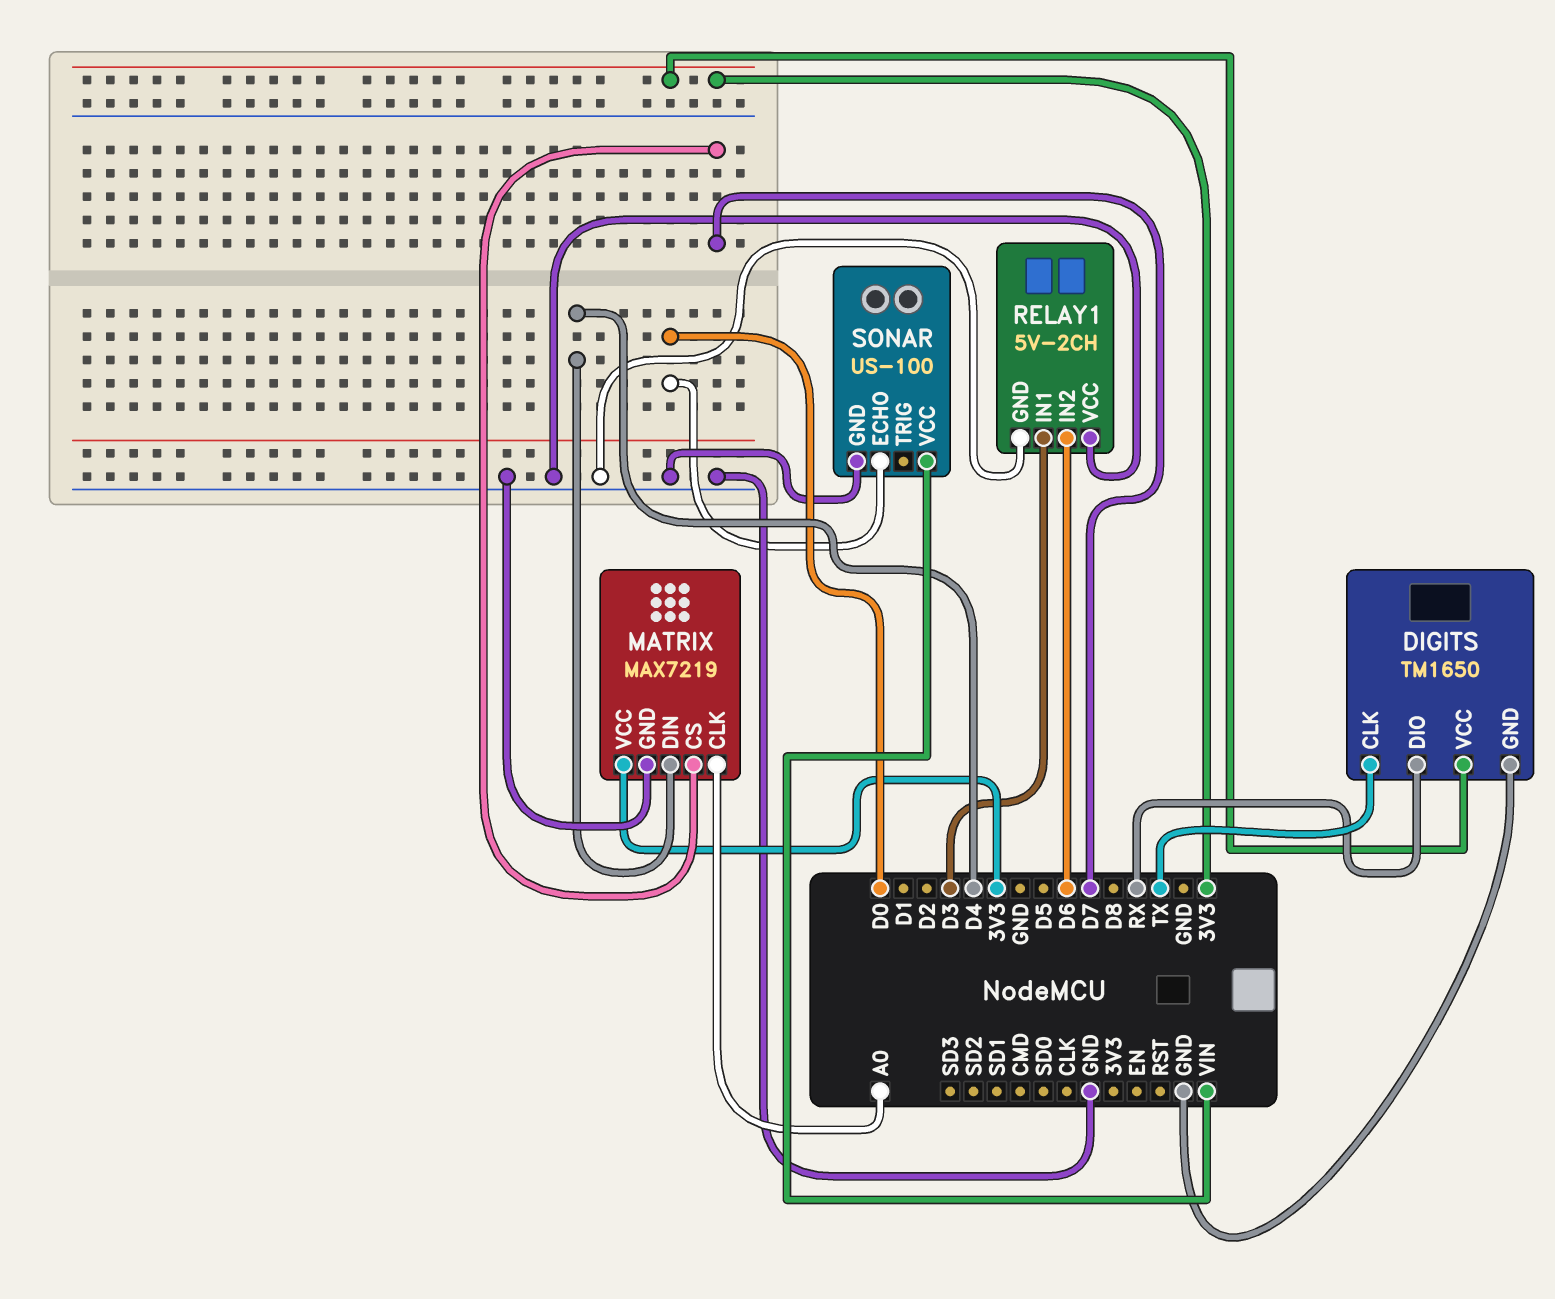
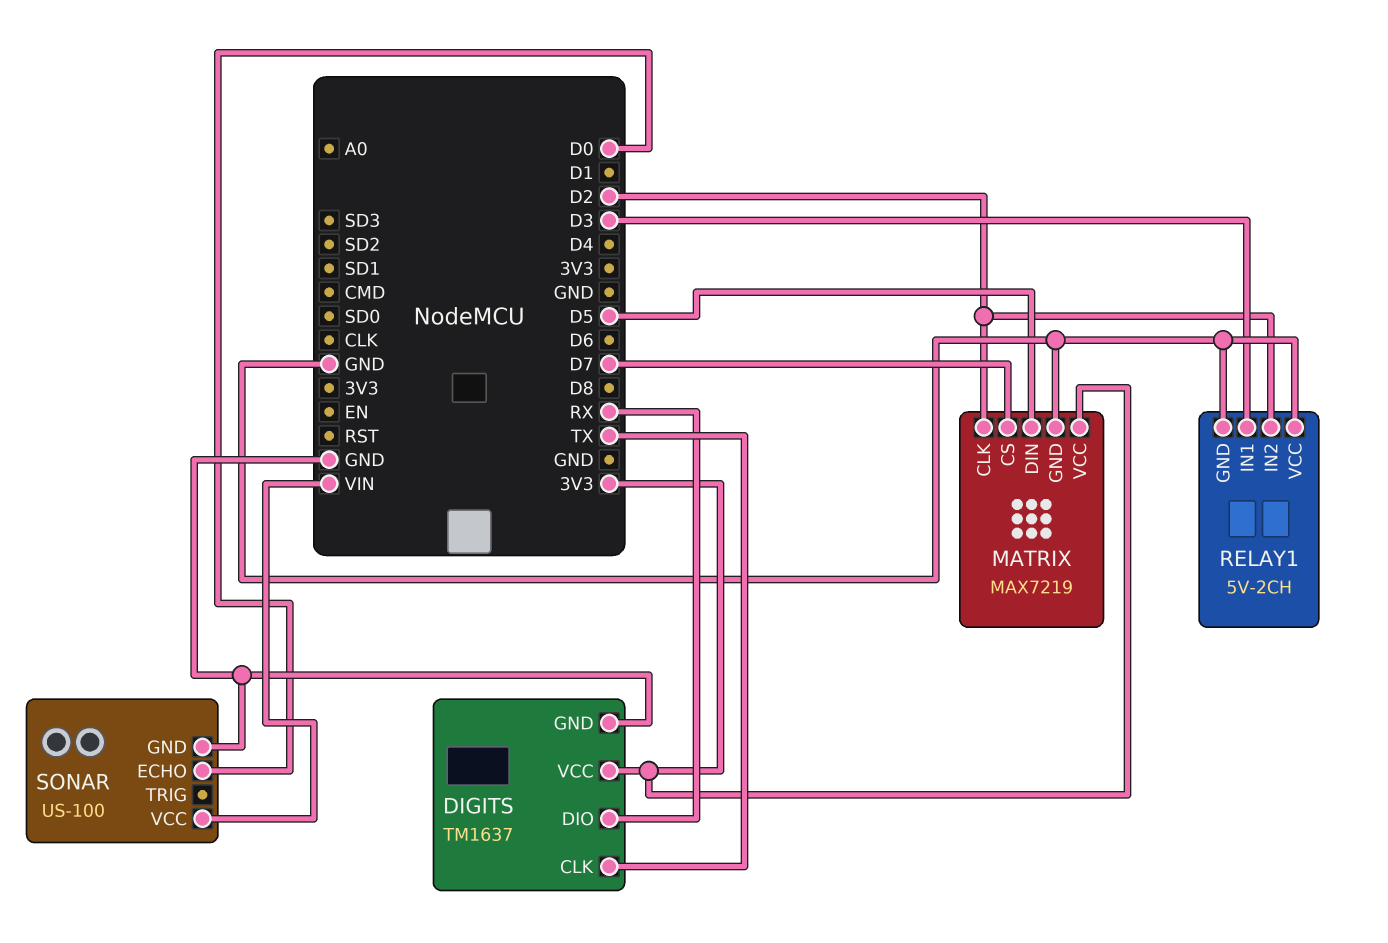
DIGITS: TM1650 -> TM1637
MATRIX pin CLK: A0 -> D2
MATRIX pin DIN: D4 -> D5
RELAY1 pin IN2: D6 -> D2

